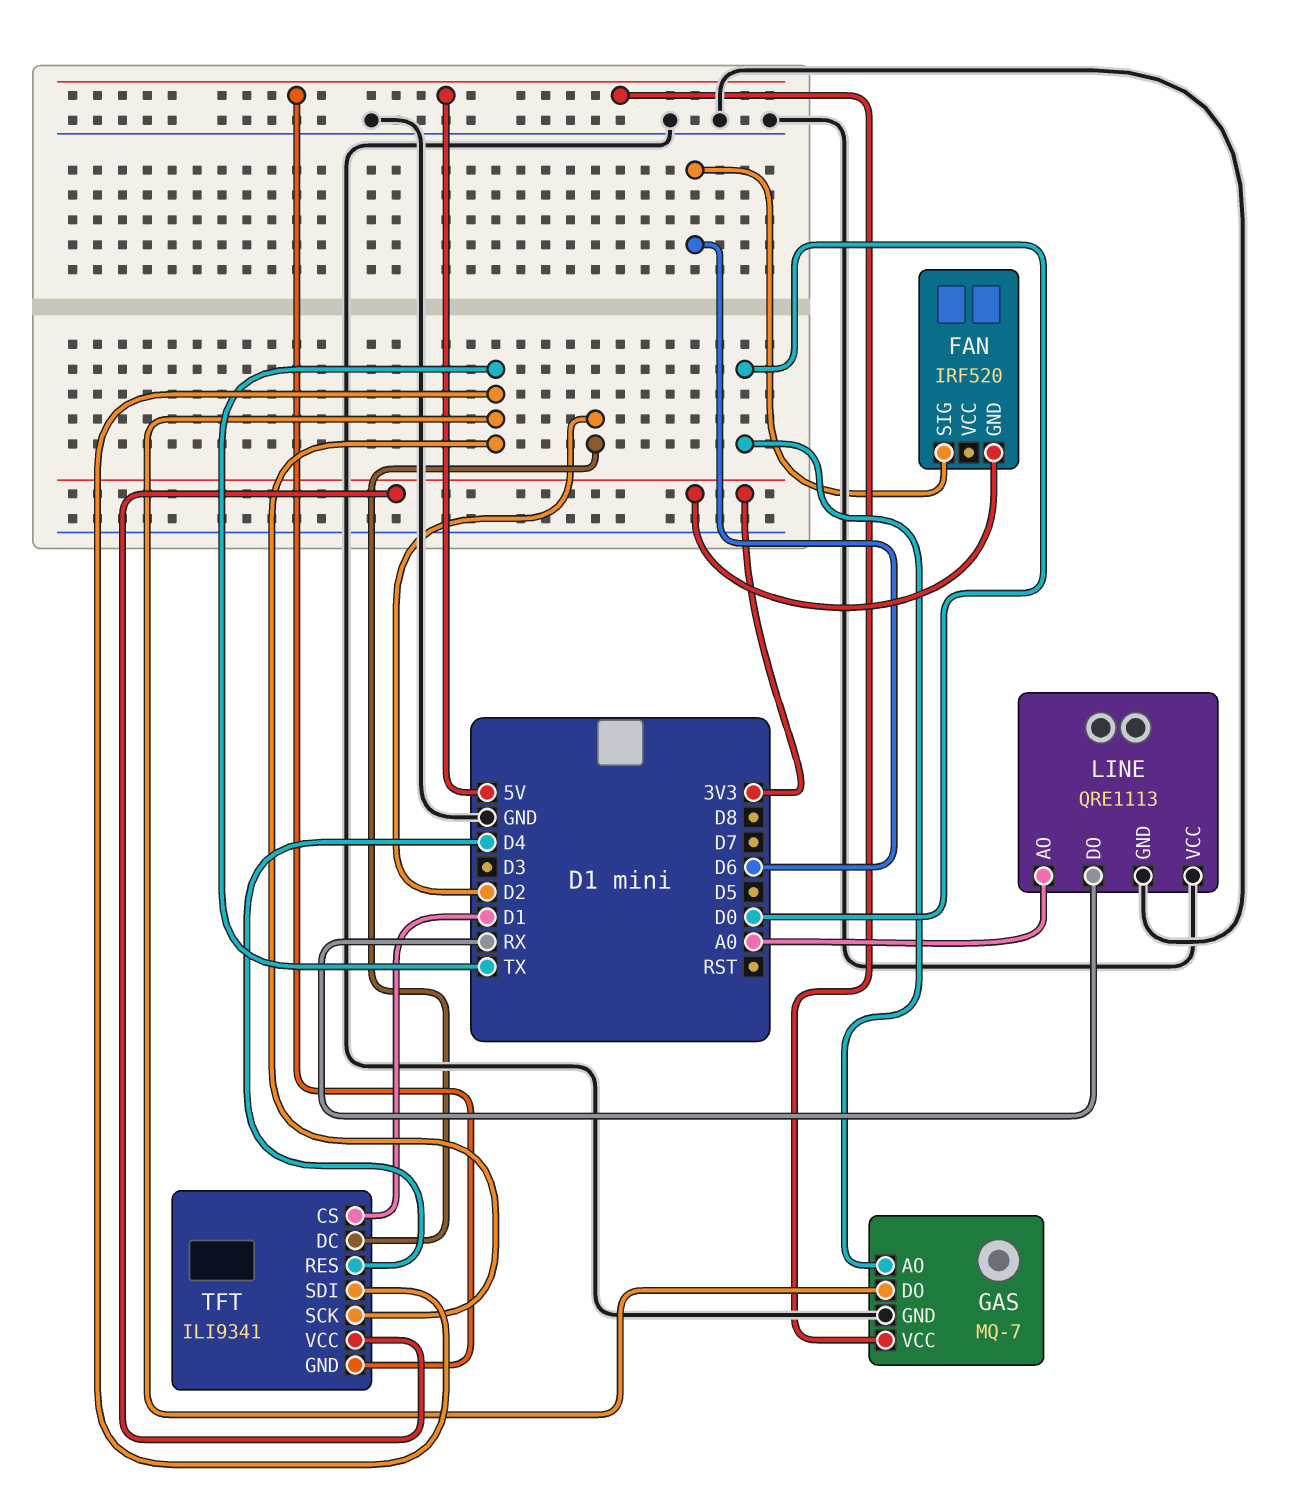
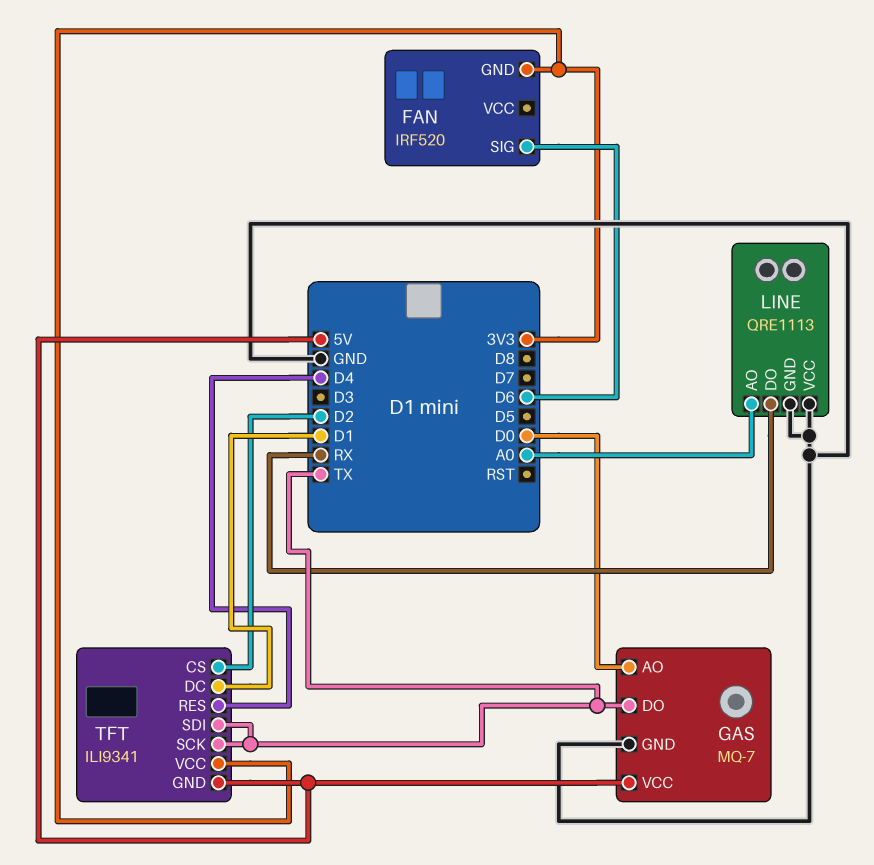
TFT pin CS: D1 -> D2
TFT pin DC: D2 -> D1

